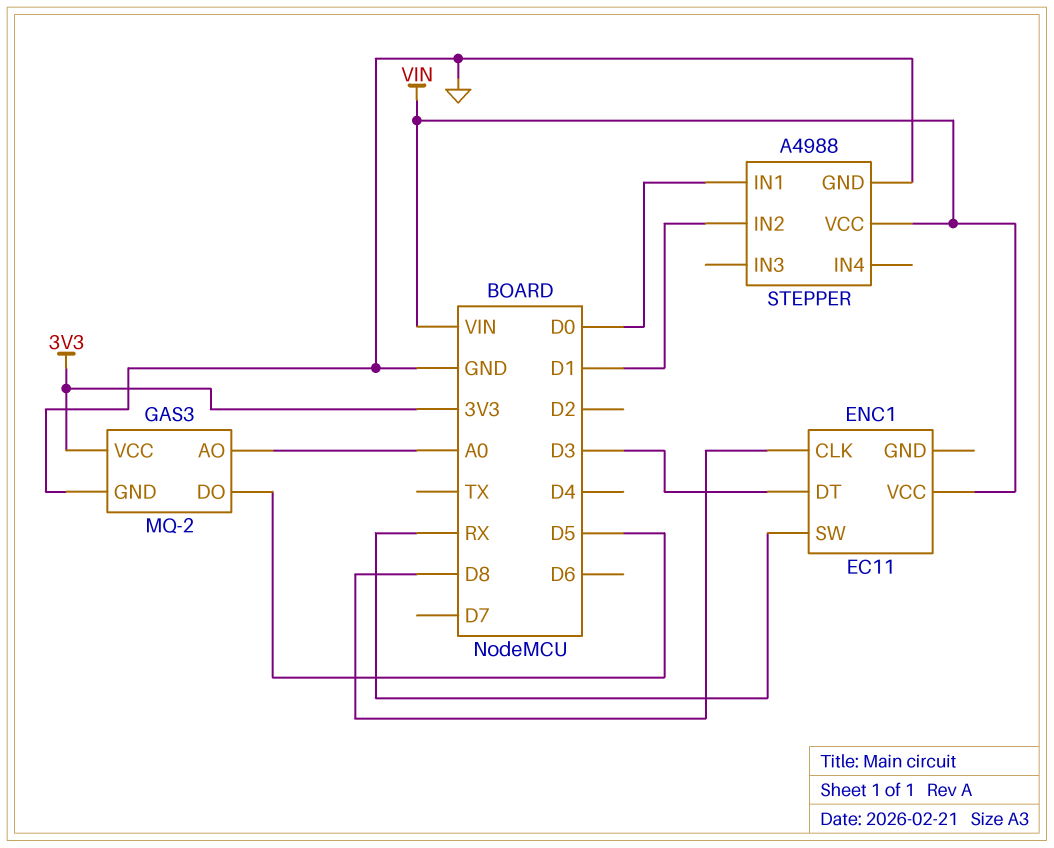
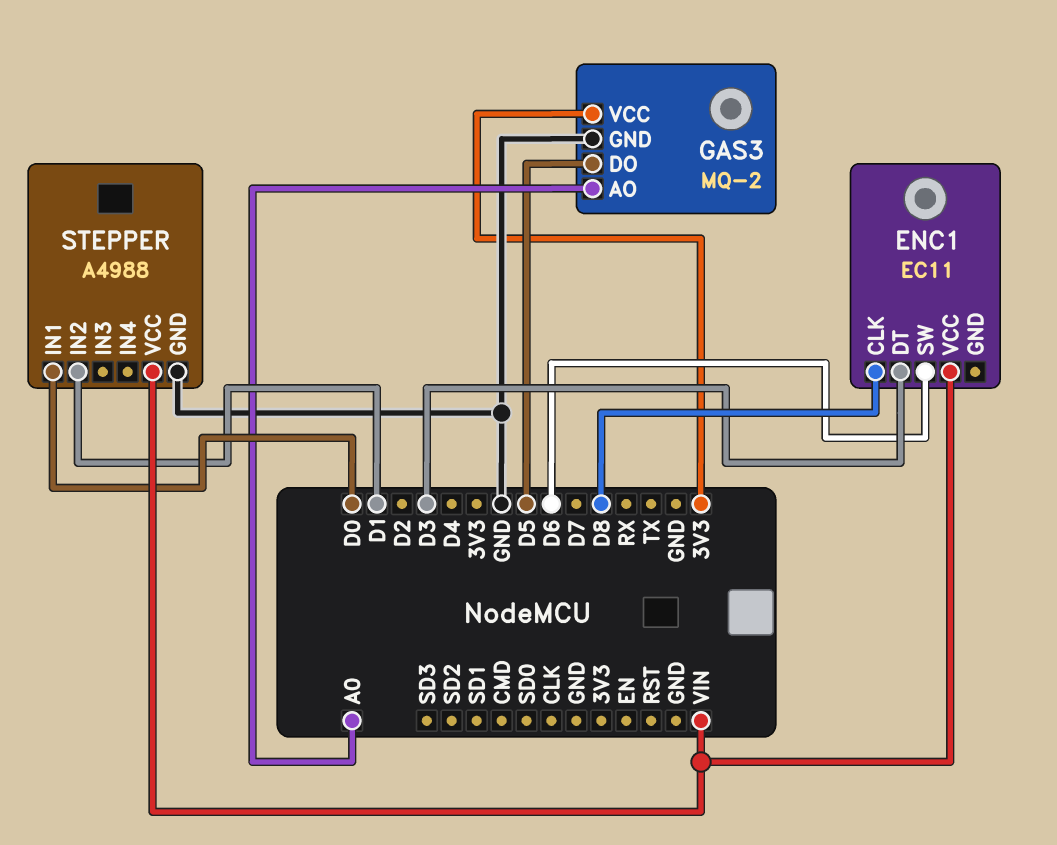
ENC1 pin SW: RX -> D6

